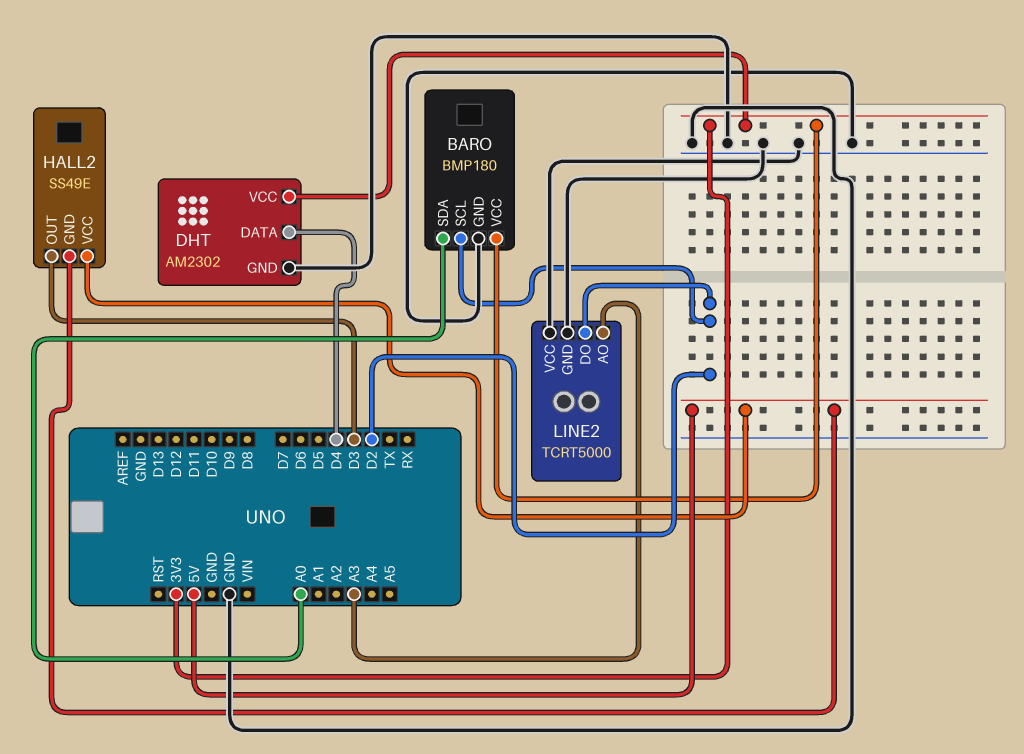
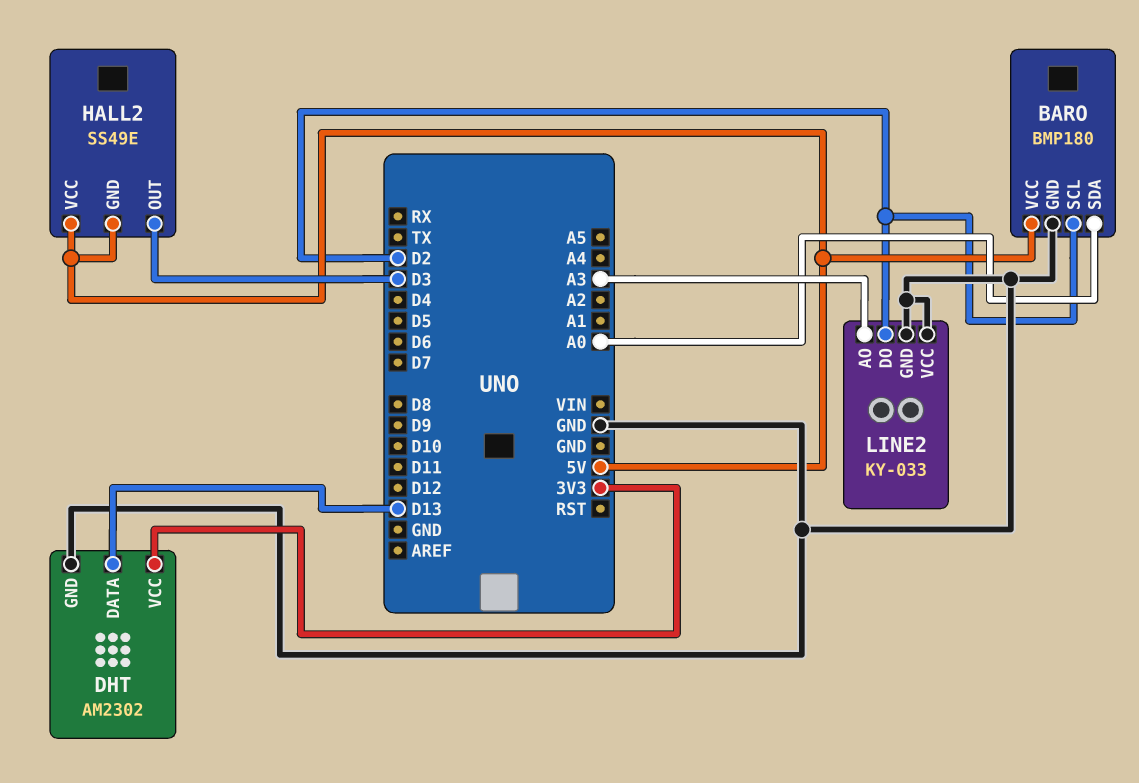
BARO pin VCC: 3V3 -> 5V
DHT pin DATA: D4 -> D13
LINE2: TCRT5000 -> KY-033

